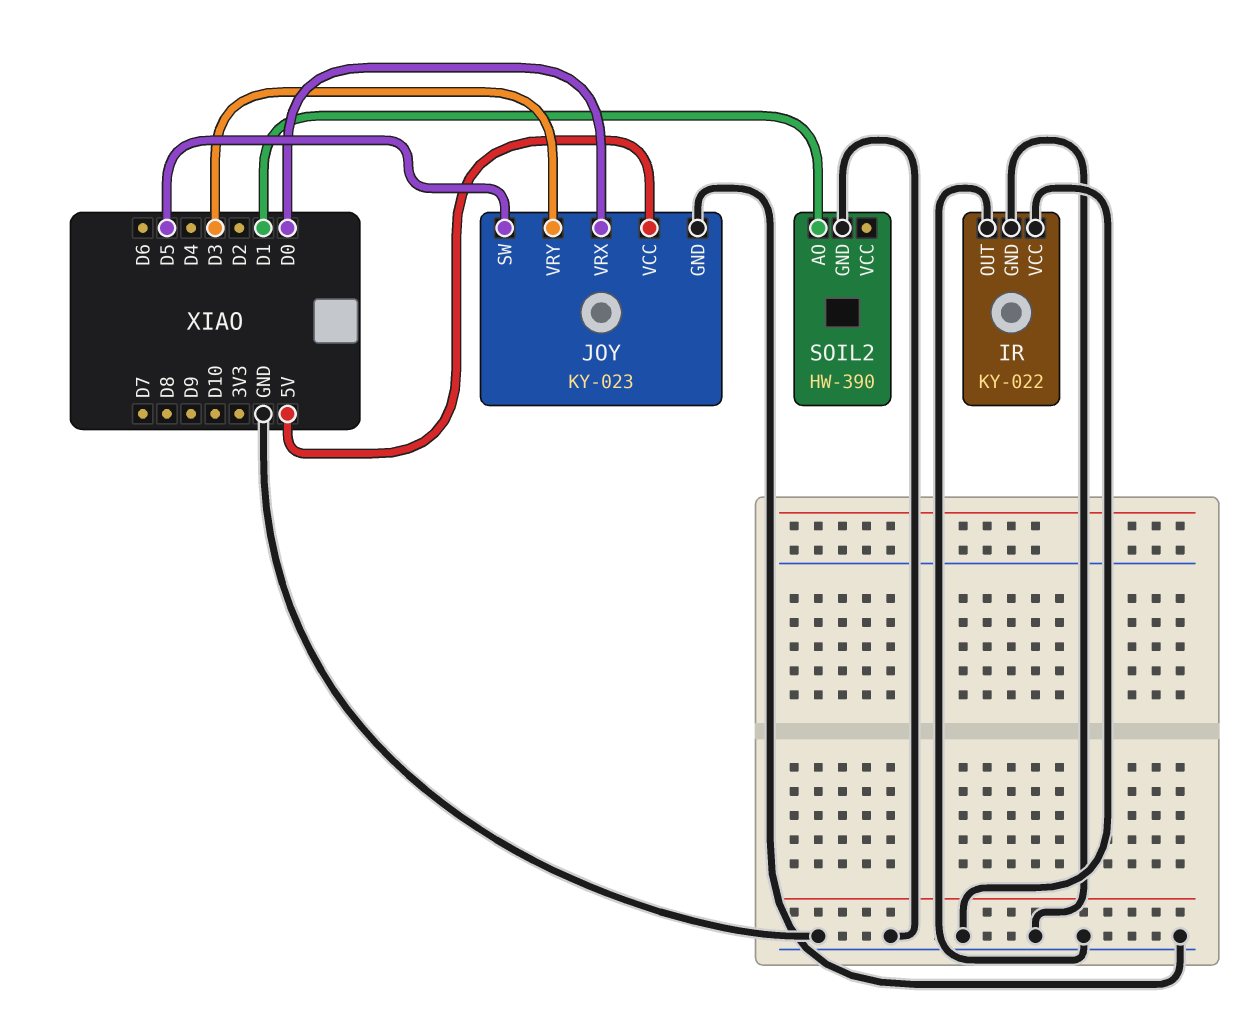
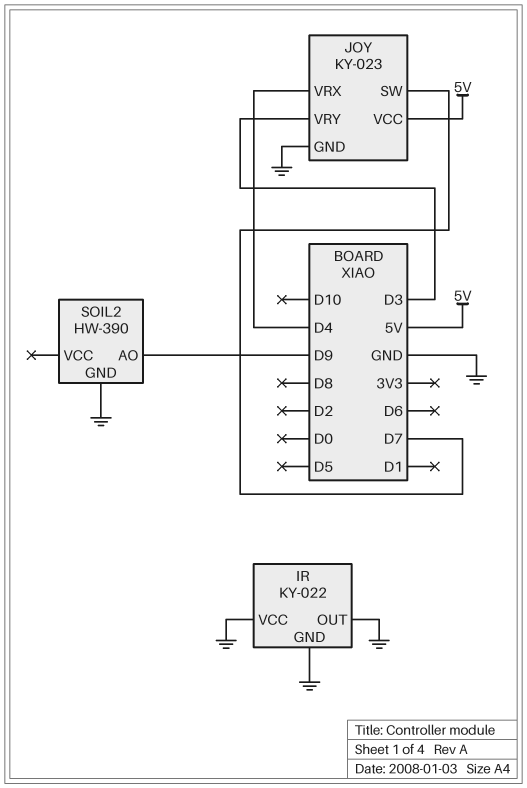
JOY pin SW: D5 -> D7
JOY pin VRX: D0 -> D4
SOIL2 pin AO: D1 -> D9

